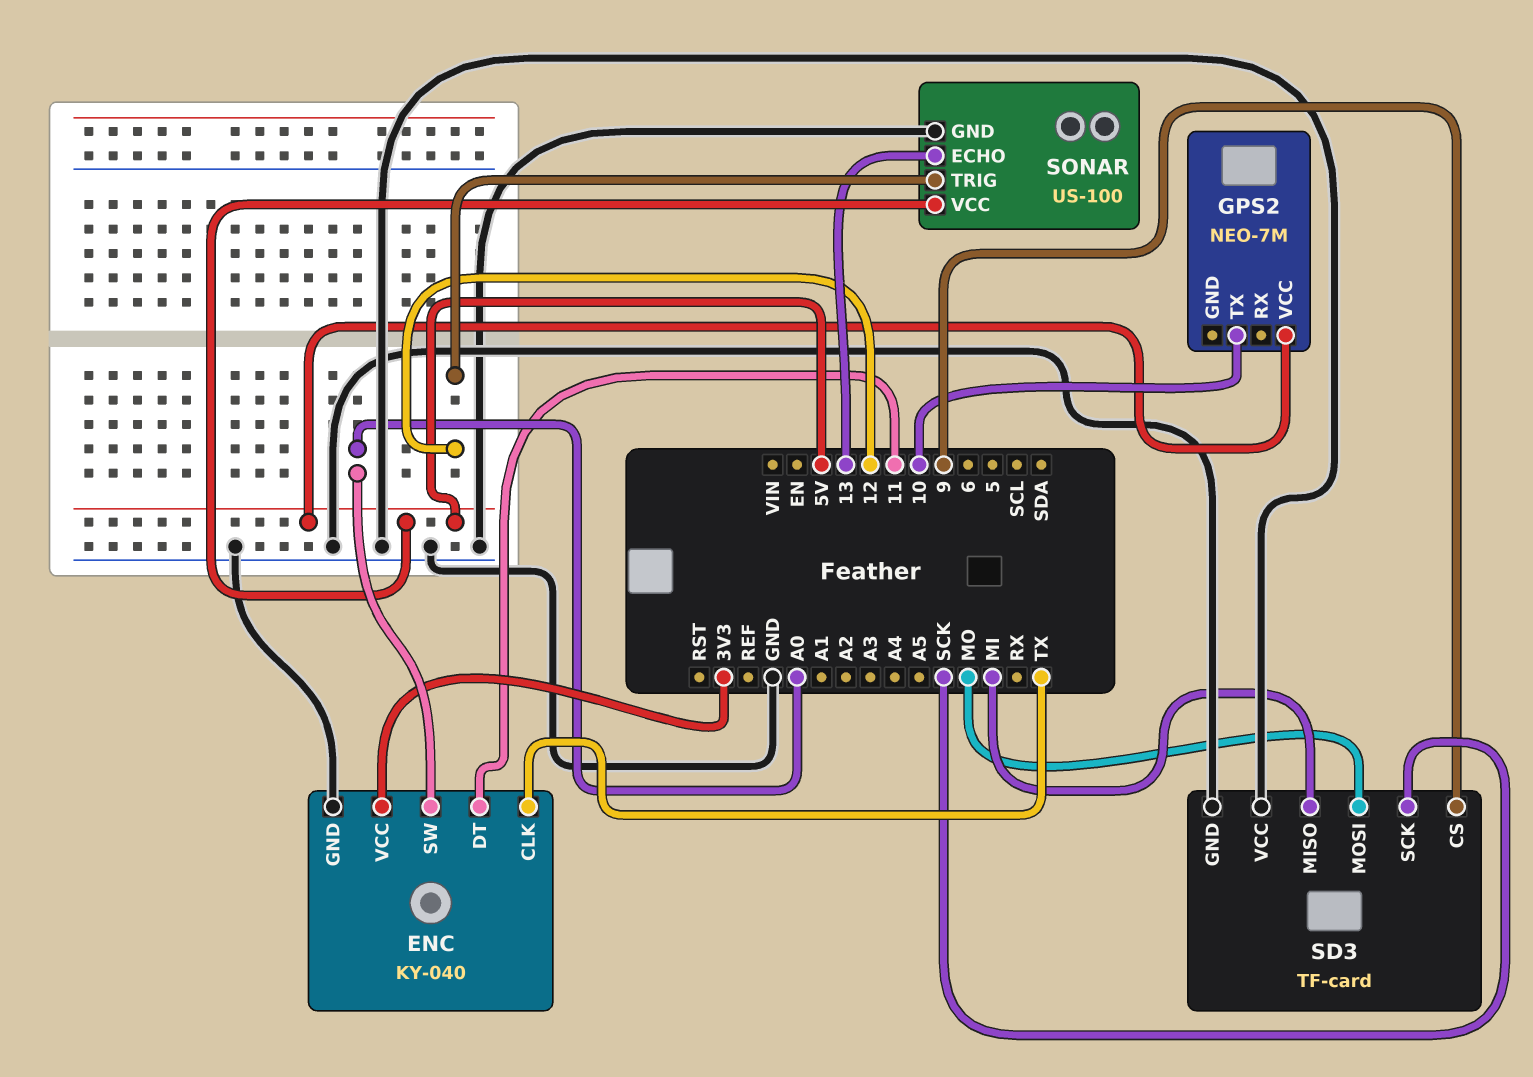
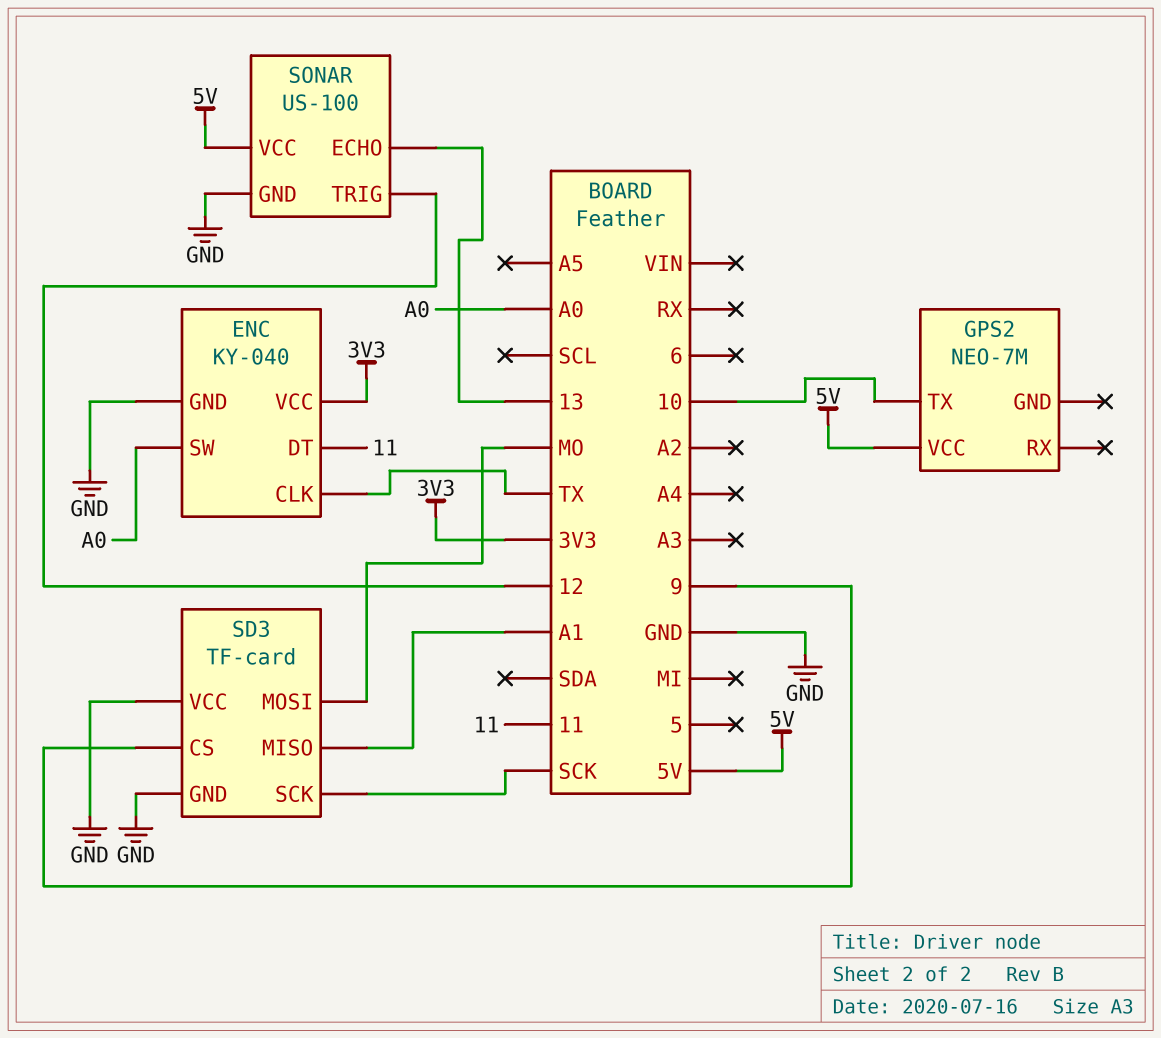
SD3 pin MISO: MI -> A1

